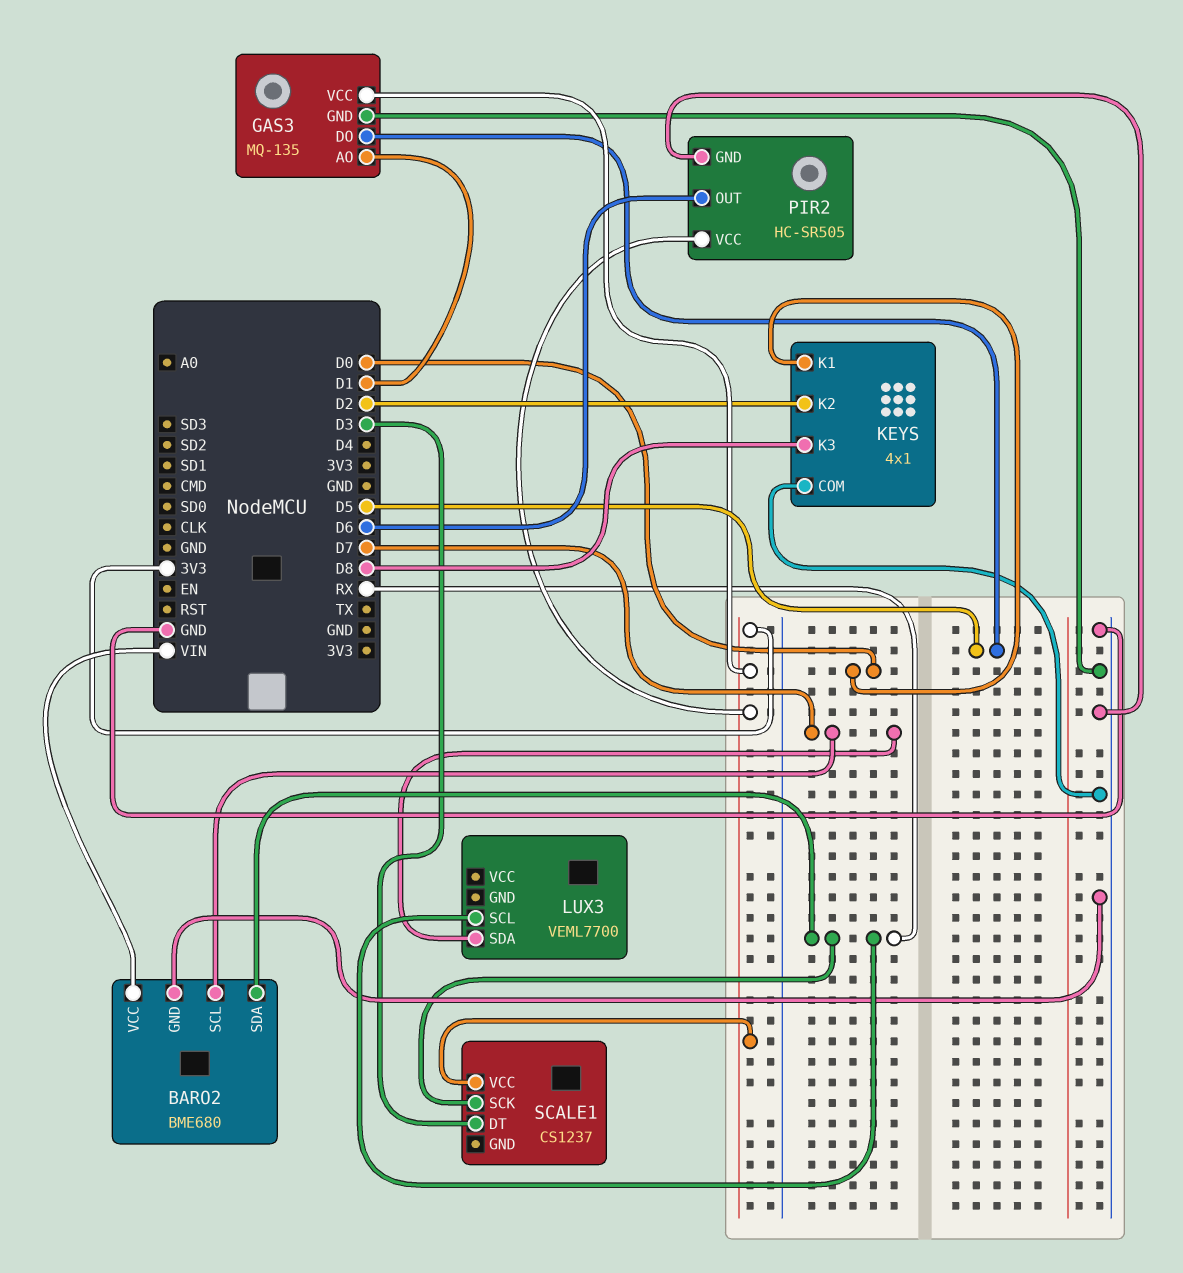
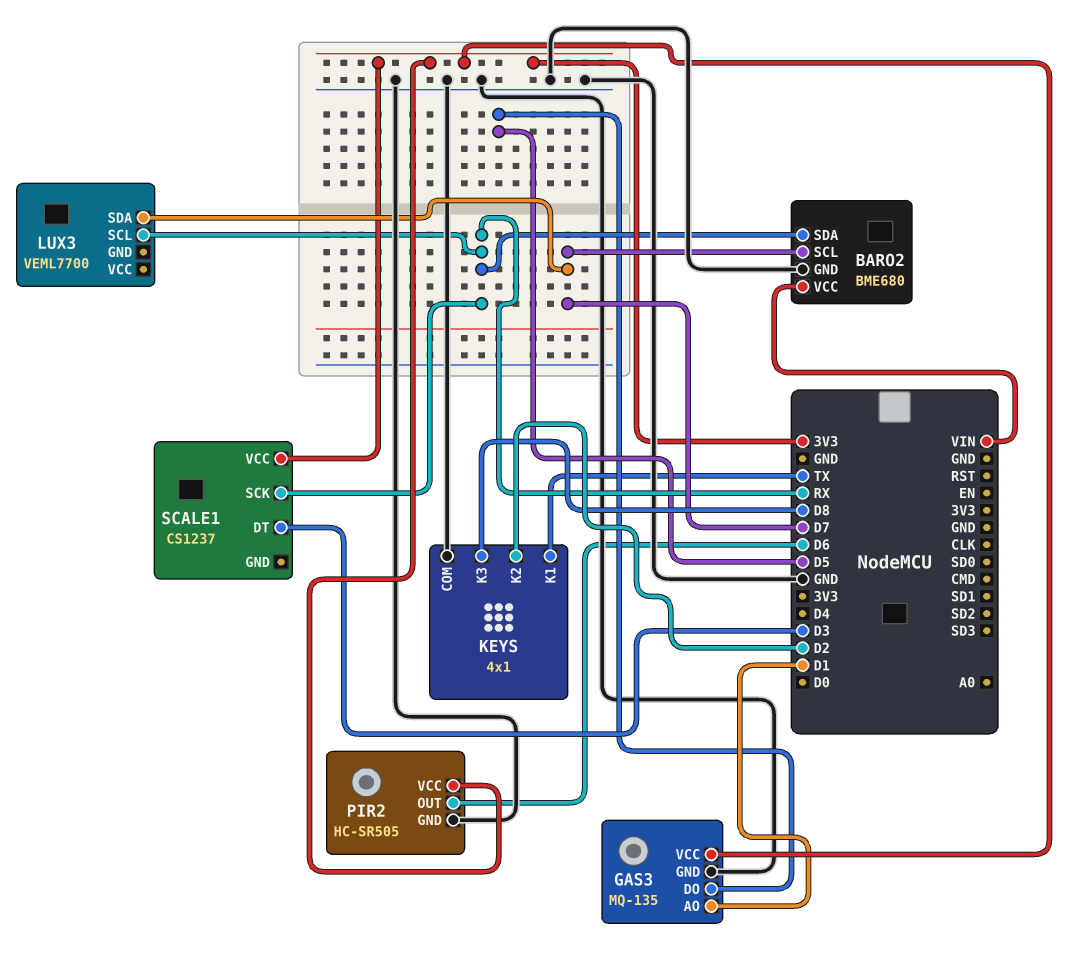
KEYS pin K1: D0 -> TX

